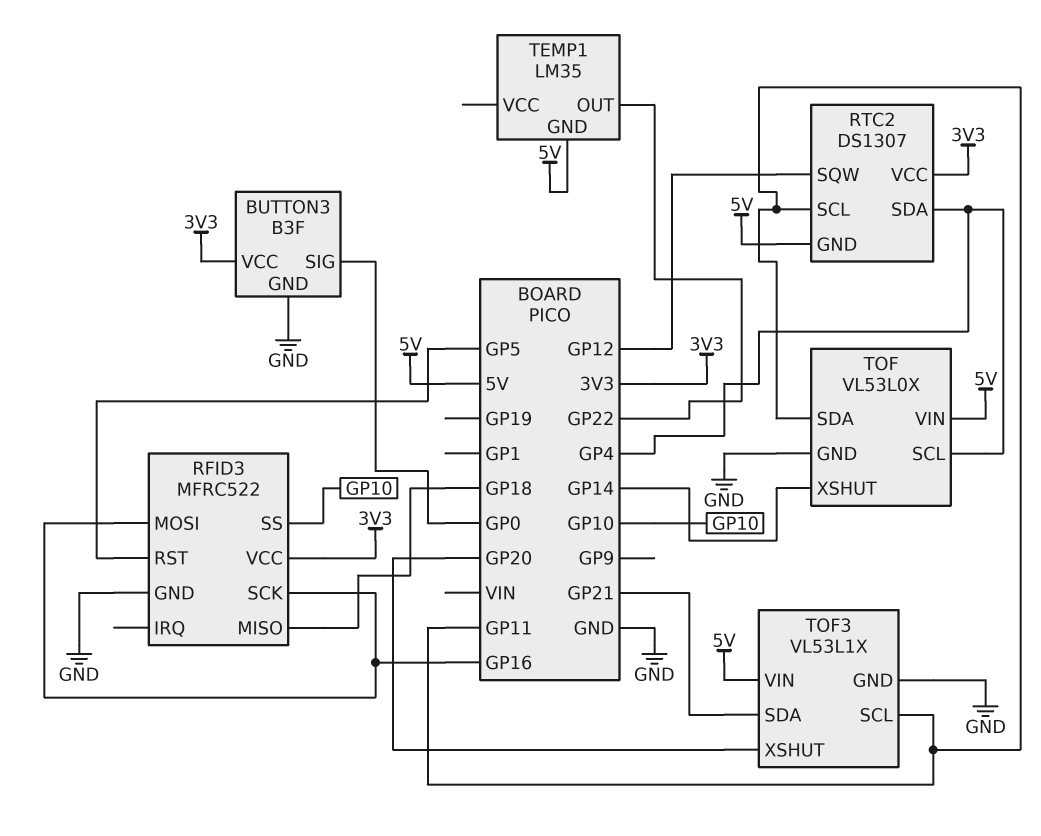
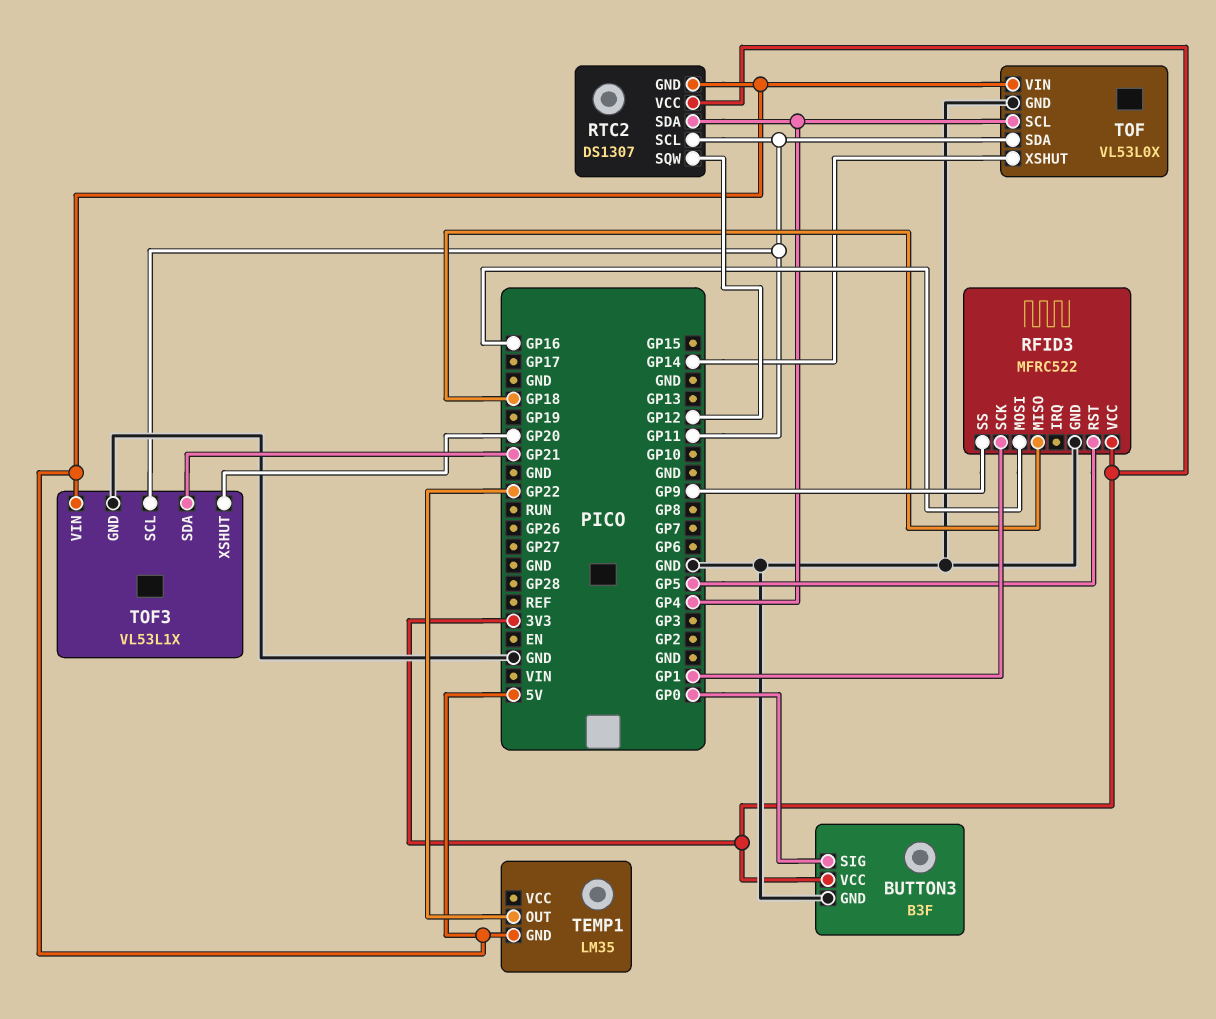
RFID3 pin SCK: GP16 -> GP1
RFID3 pin SS: GP10 -> GP9

